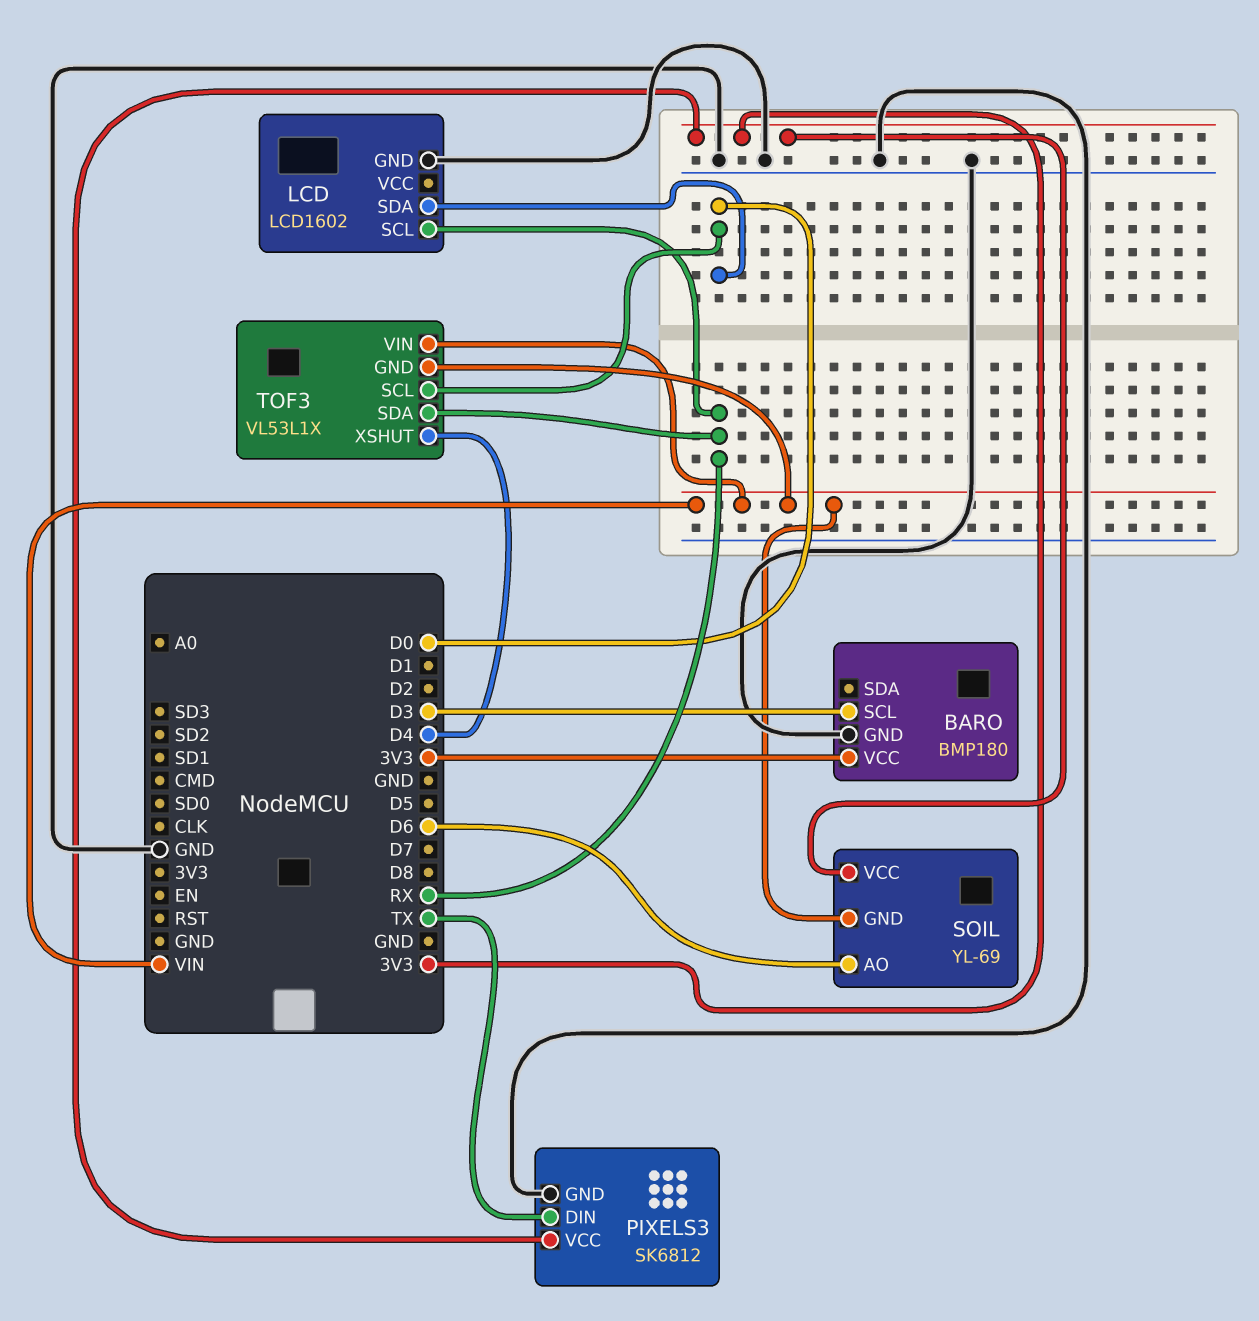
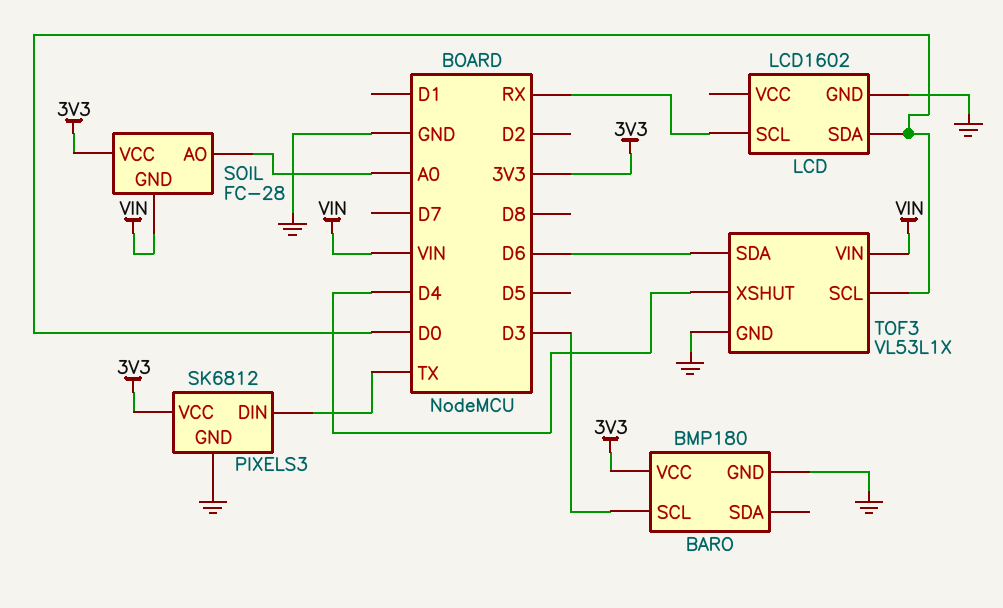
SOIL: YL-69 -> FC-28
SOIL pin AO: D6 -> A0
TOF3 pin GND: VIN -> GND
TOF3 pin SDA: RX -> D6

